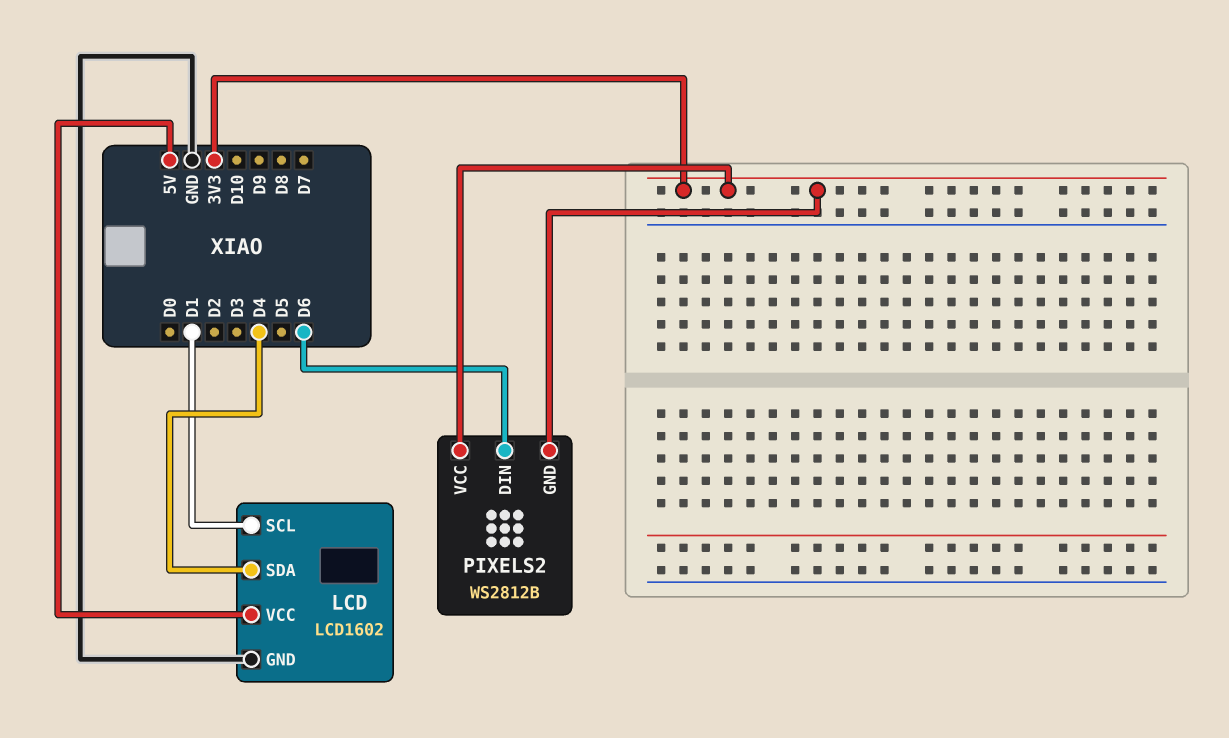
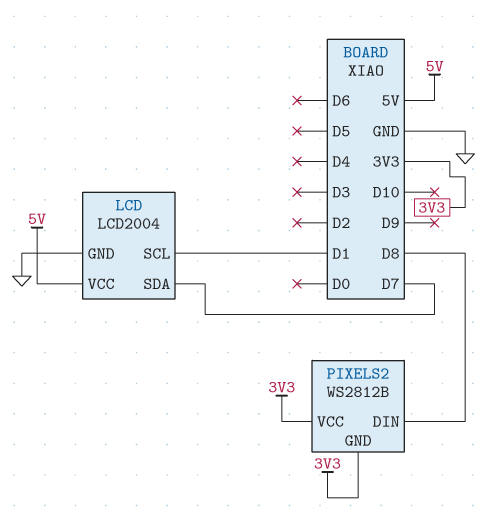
LCD: LCD1602 -> LCD2004
LCD pin SDA: D4 -> D7
PIXELS2 pin DIN: D6 -> D8

